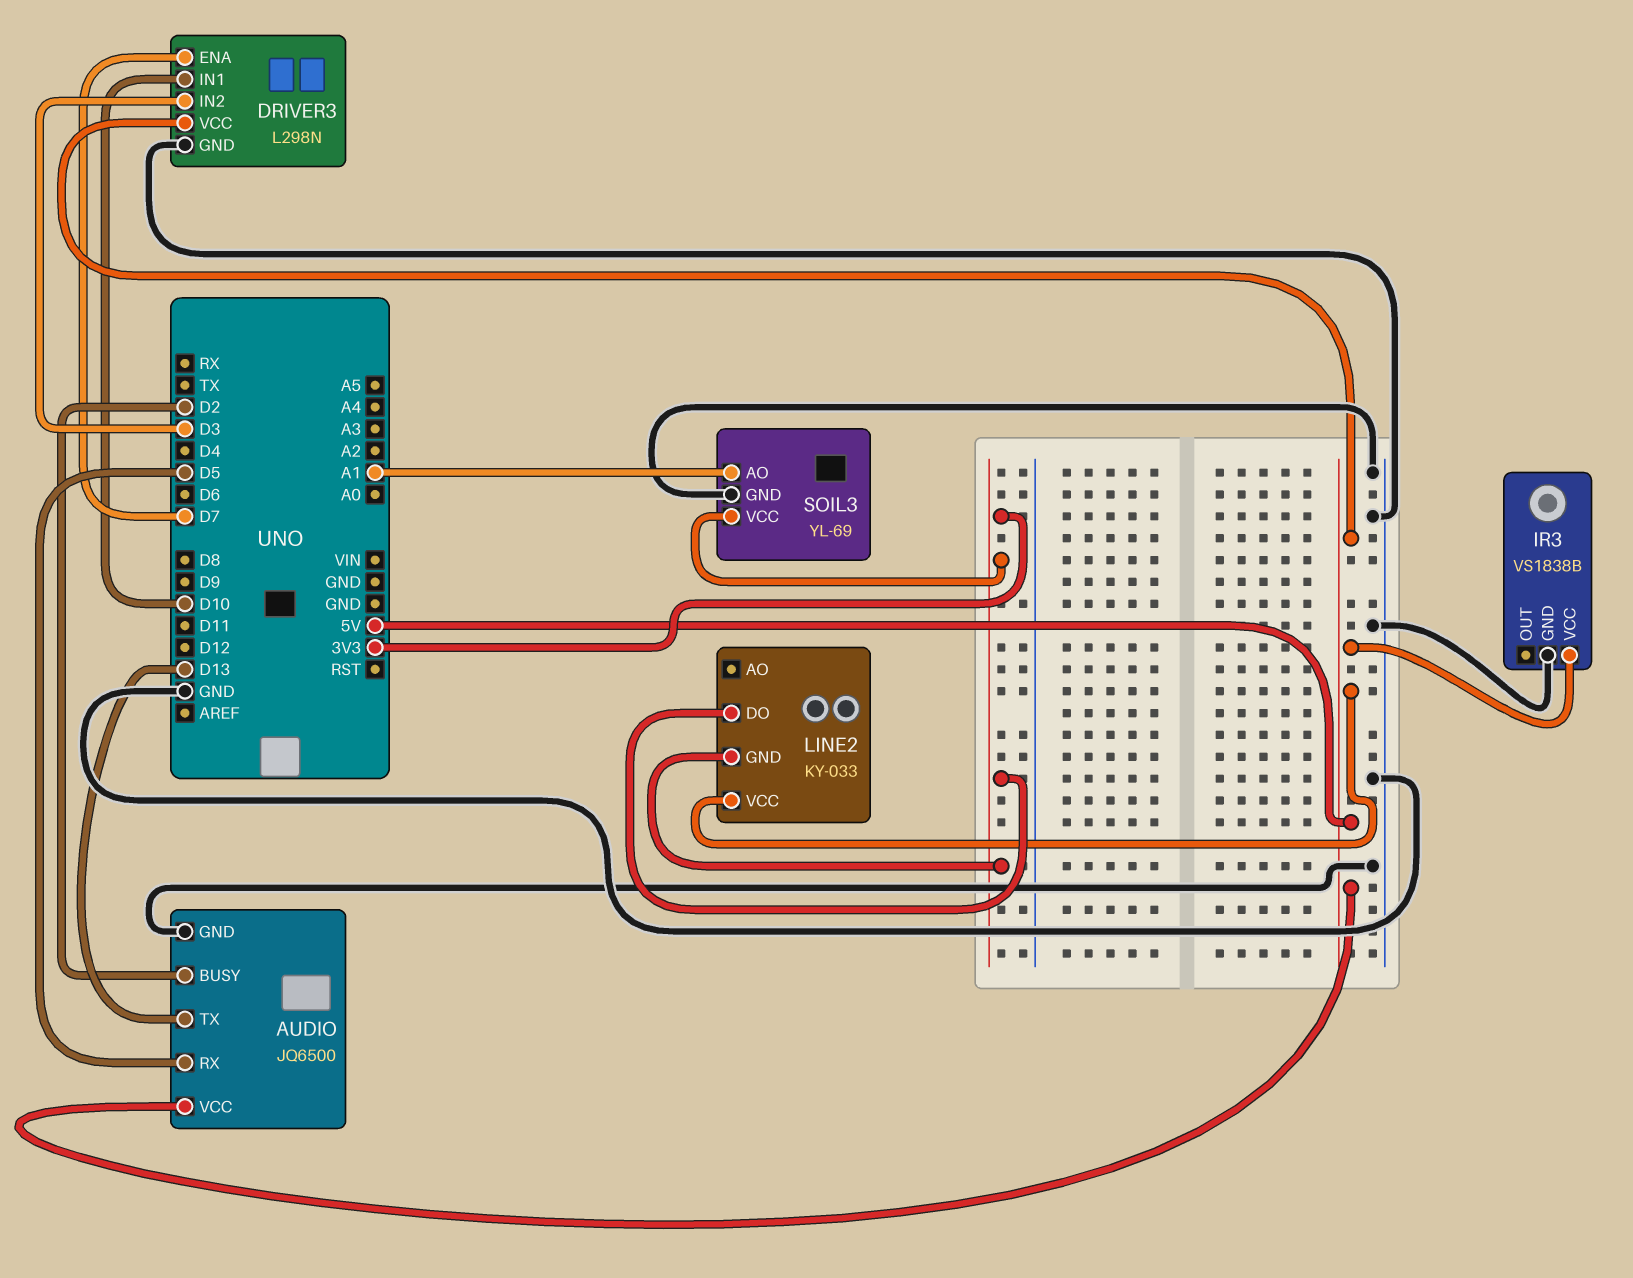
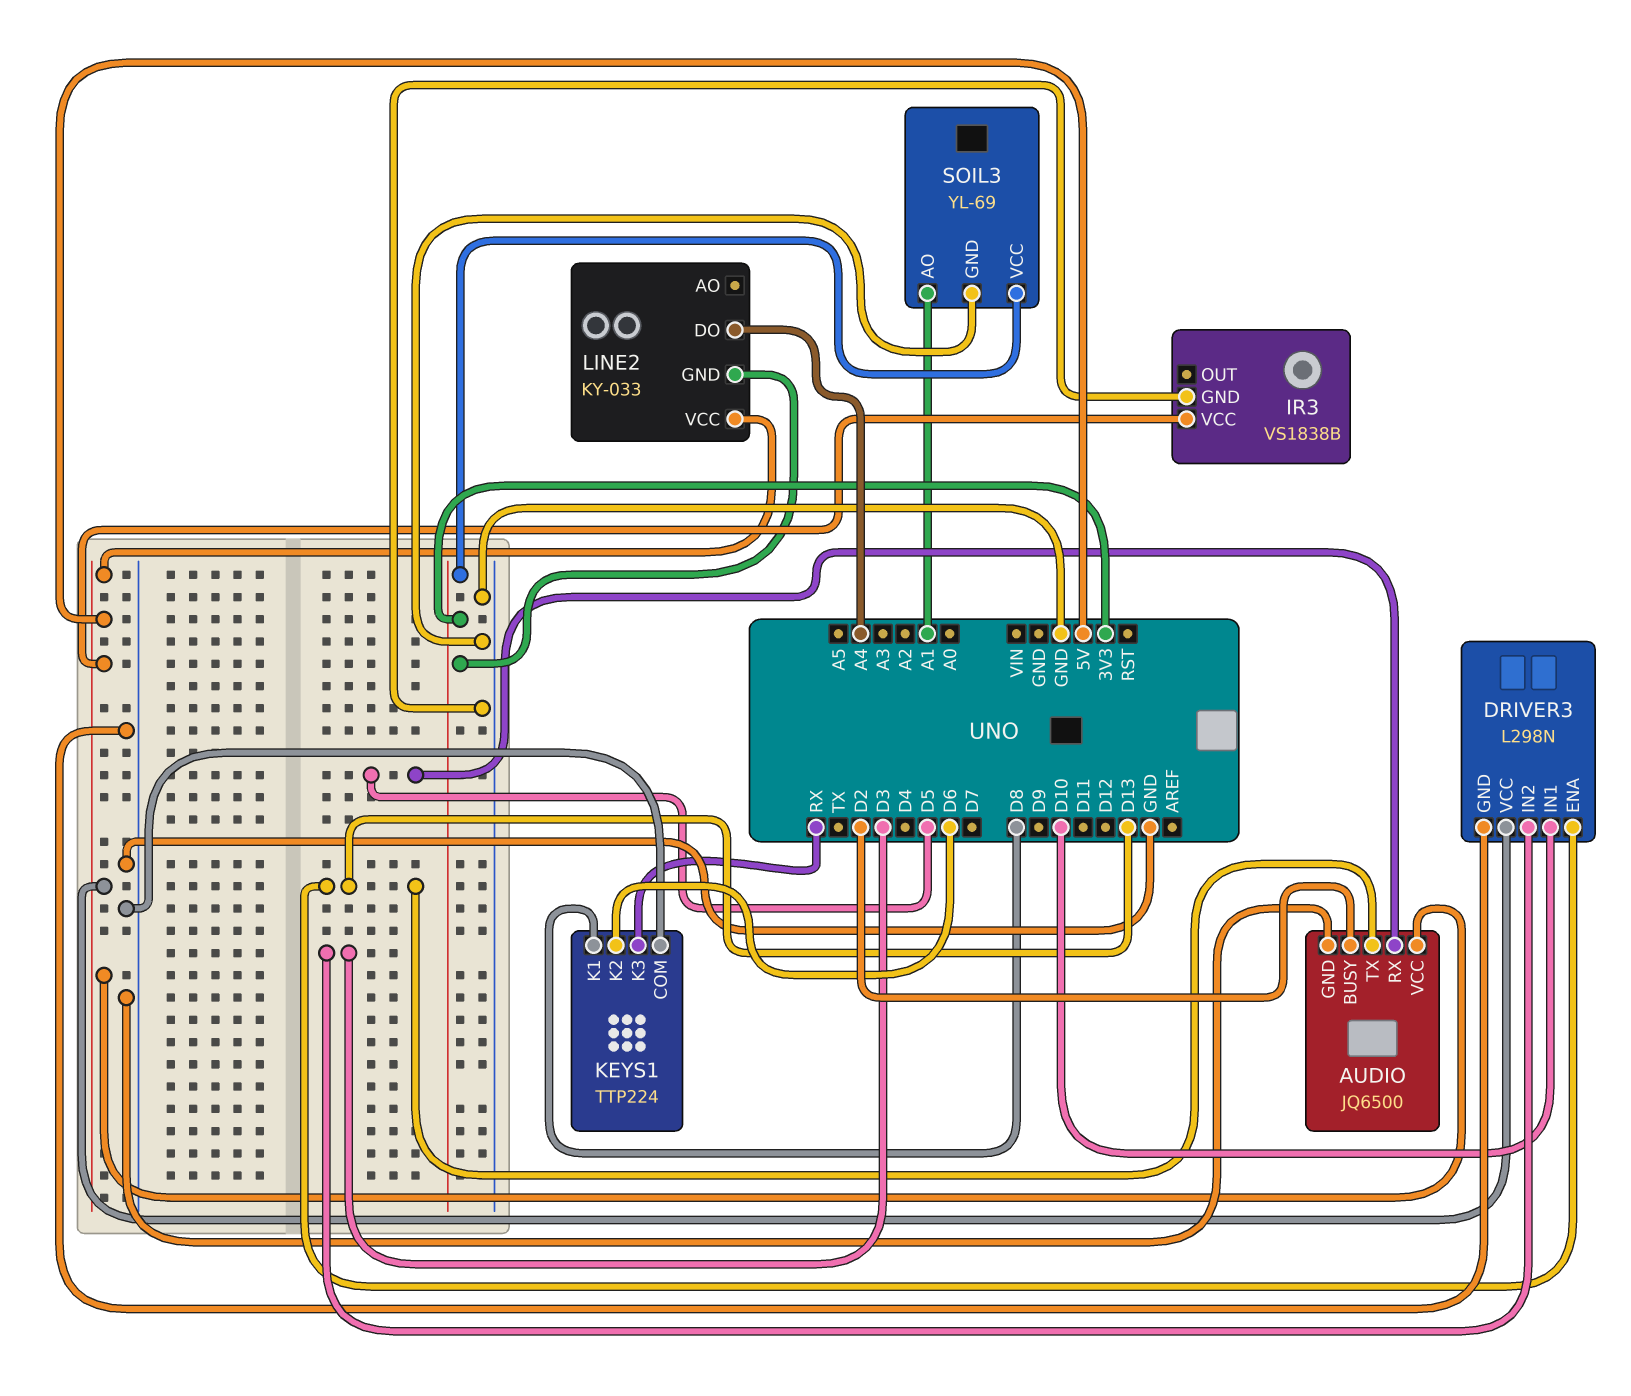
DRIVER3 pin ENA: D7 -> D13
KEYS1: none -> TTP224
KEYS1 pin COM: none -> GND
KEYS1 pin K1: none -> D8
KEYS1 pin K2: none -> D6
KEYS1 pin K3: none -> RX
LINE2 pin DO: 3V3 -> A4

